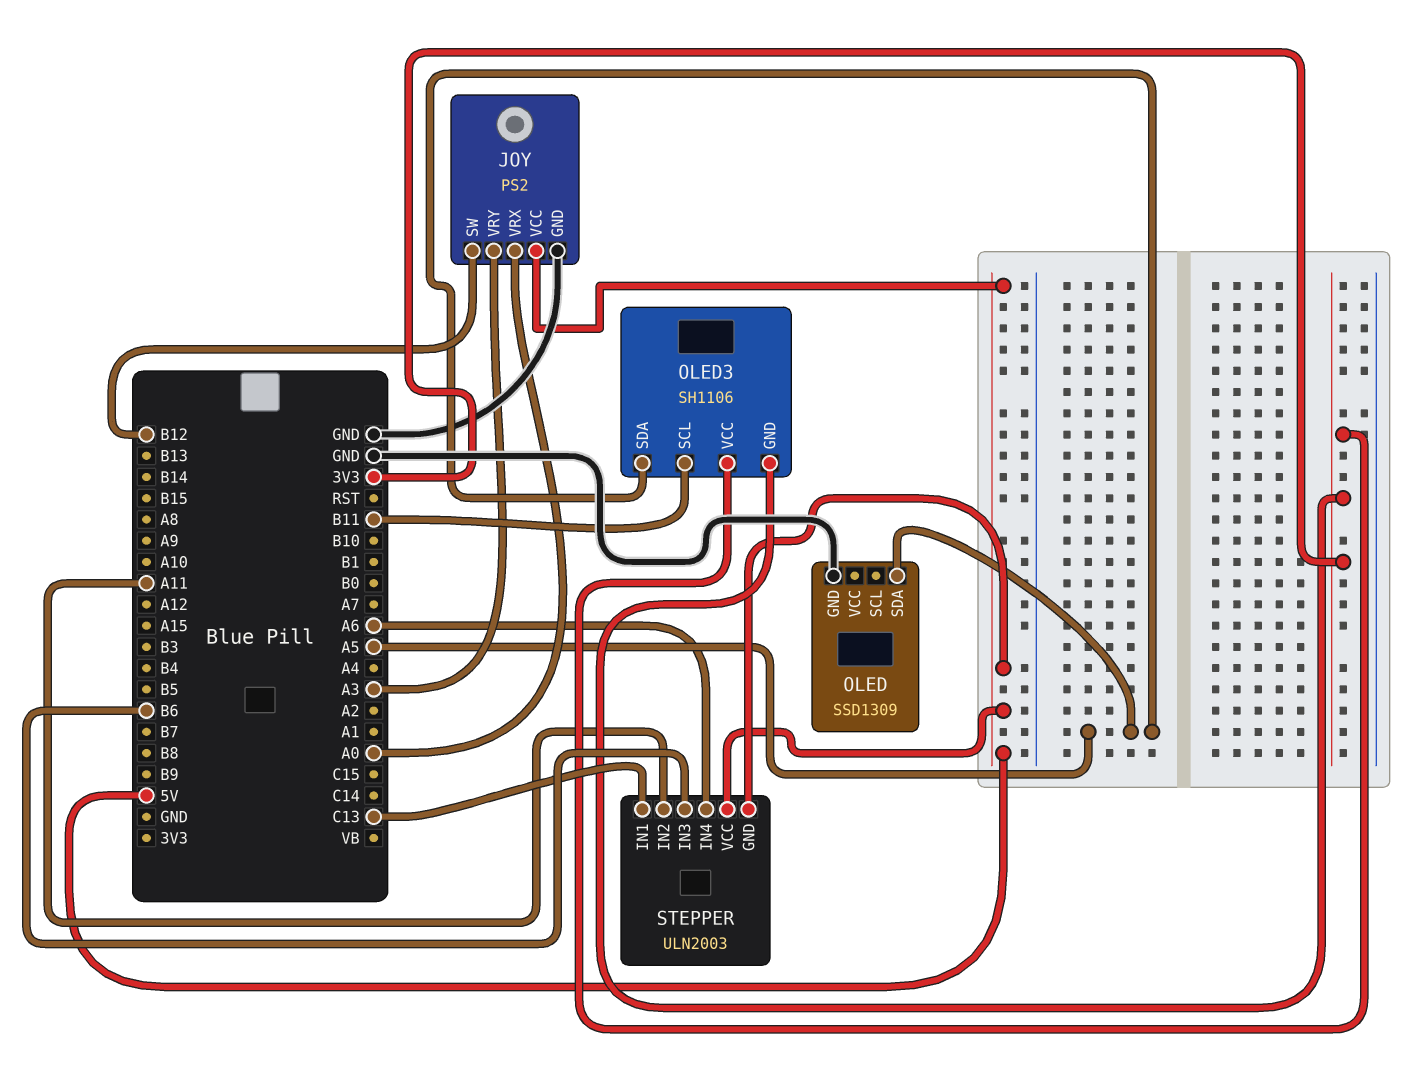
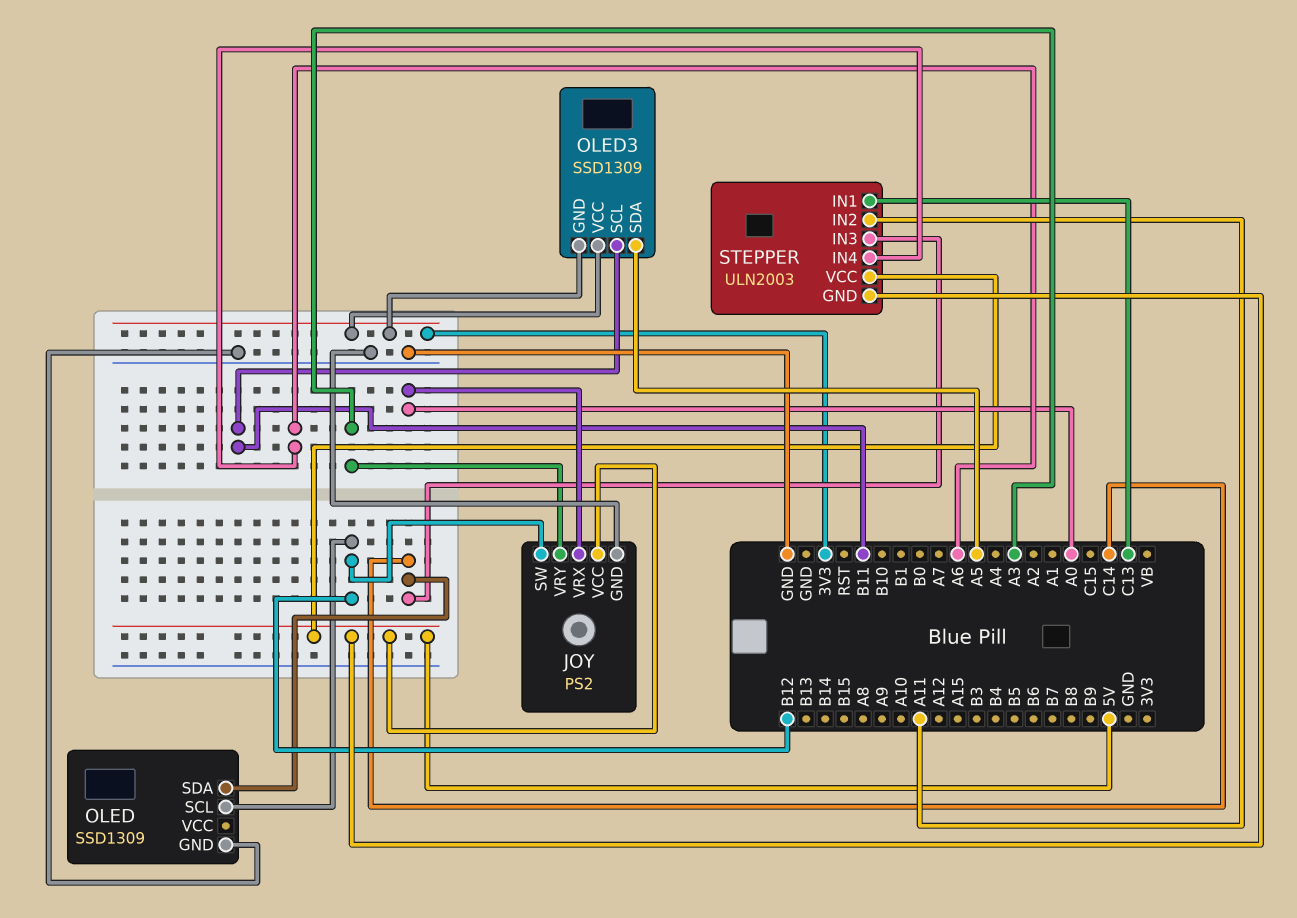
OLED pin SCL: none -> B12
OLED pin SDA: A5 -> C14
OLED3: SH1106 -> SSD1309
STEPPER pin IN3: B6 -> C14

